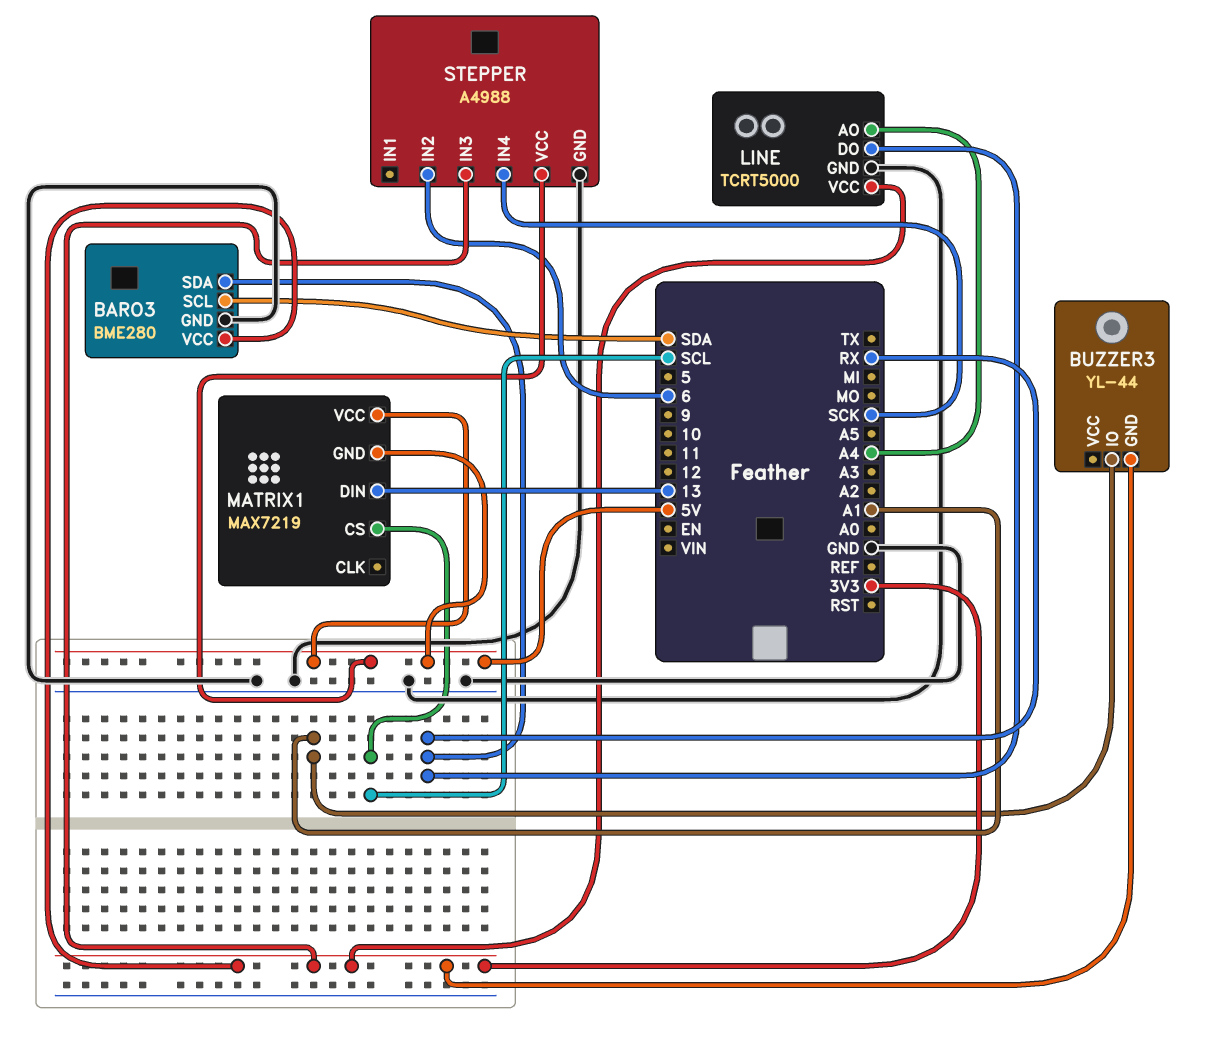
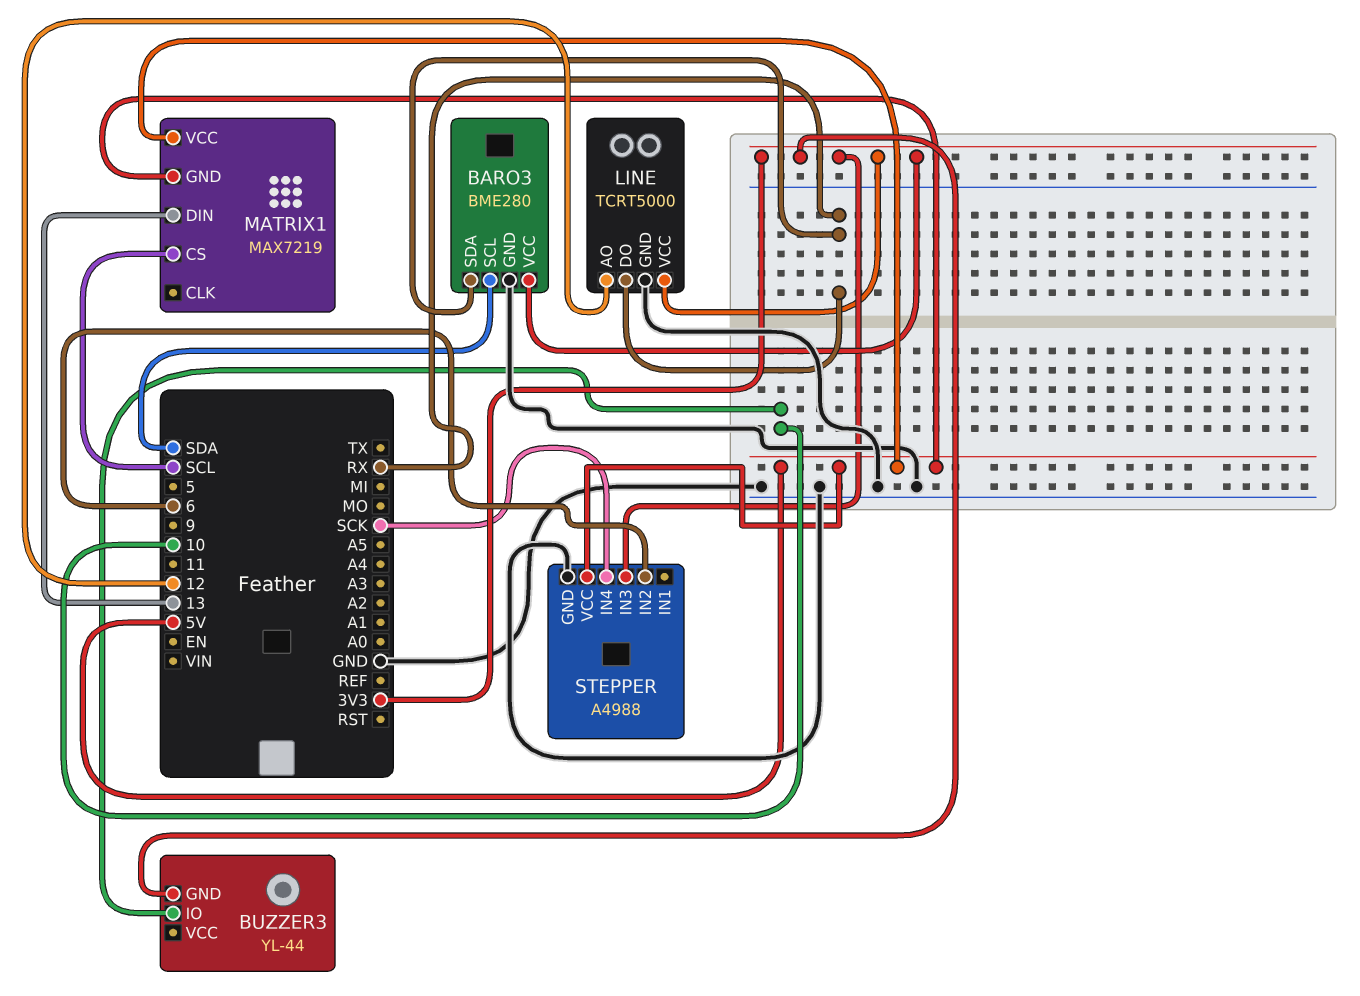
BUZZER3 pin IO: A1 -> 10
LINE pin AO: A4 -> 12

